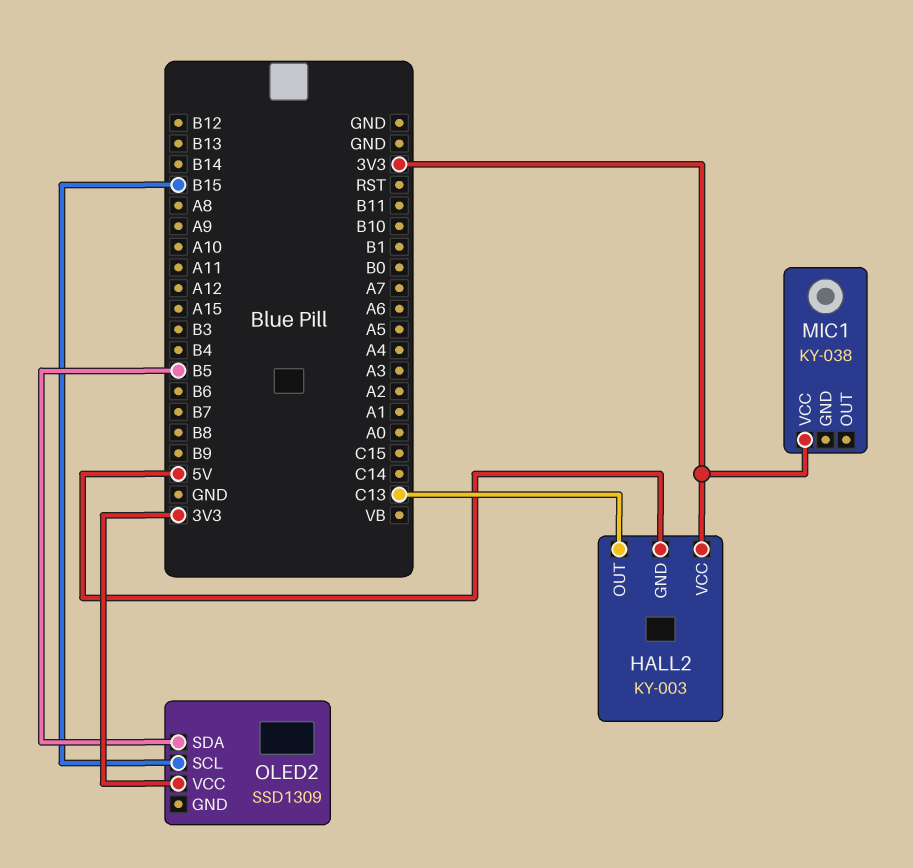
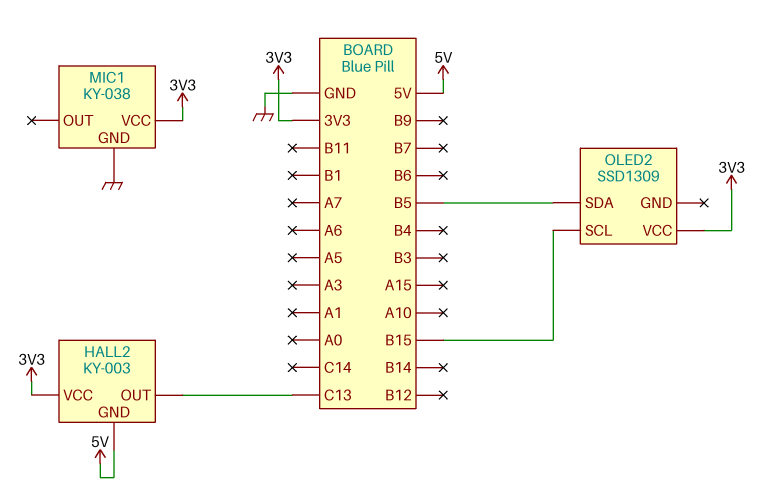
MIC1 pin GND: none -> GND

